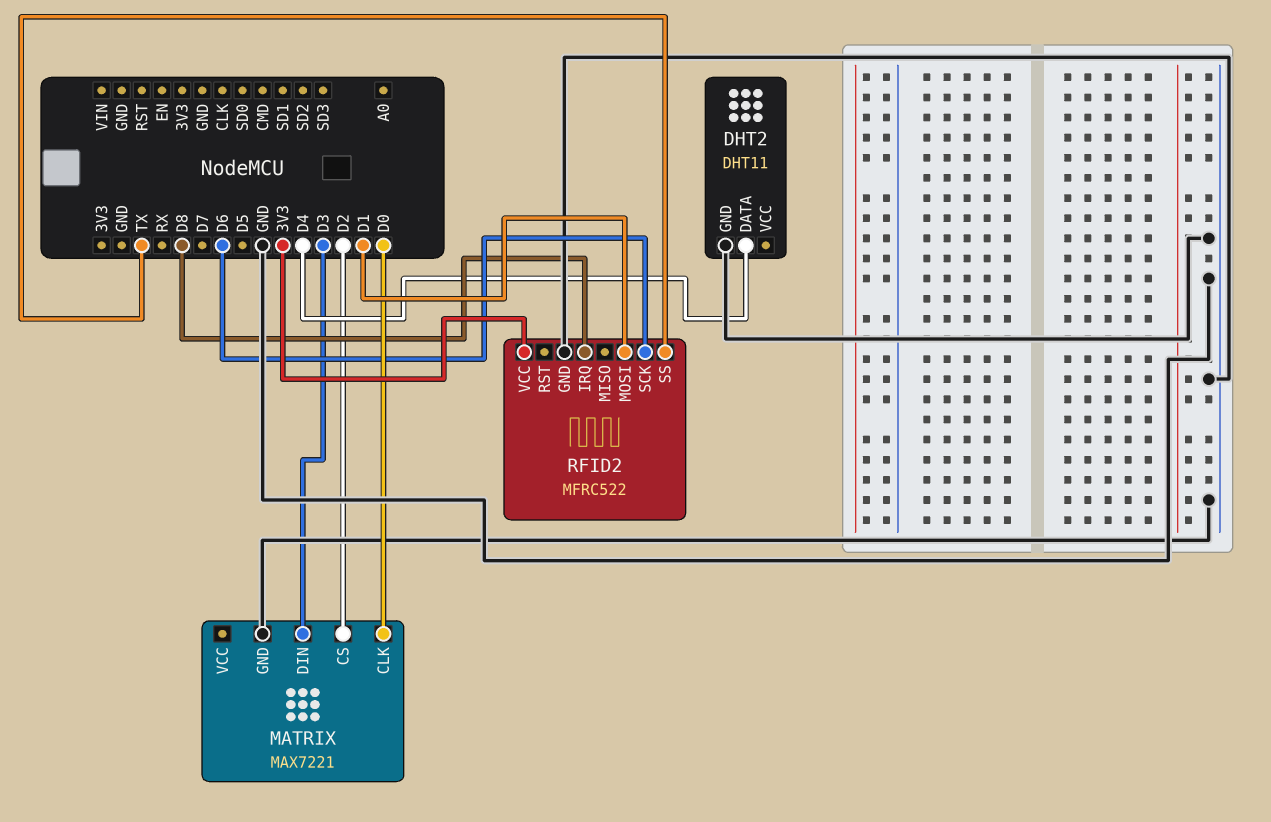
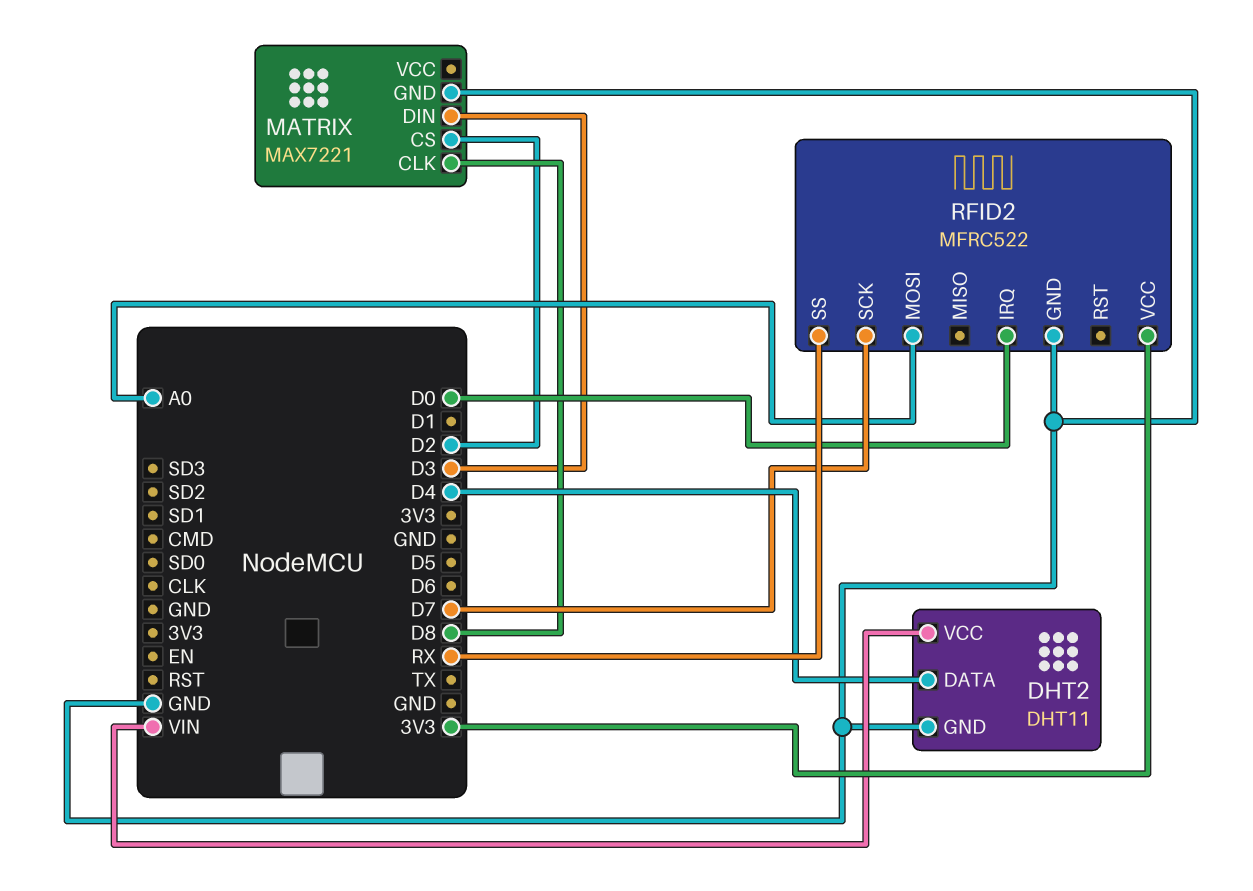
DHT2 pin VCC: none -> VIN
MATRIX pin CLK: D0 -> D8
RFID2 pin IRQ: D8 -> D0
RFID2 pin MOSI: D1 -> A0
RFID2 pin SCK: D6 -> D7
RFID2 pin SS: TX -> RX

